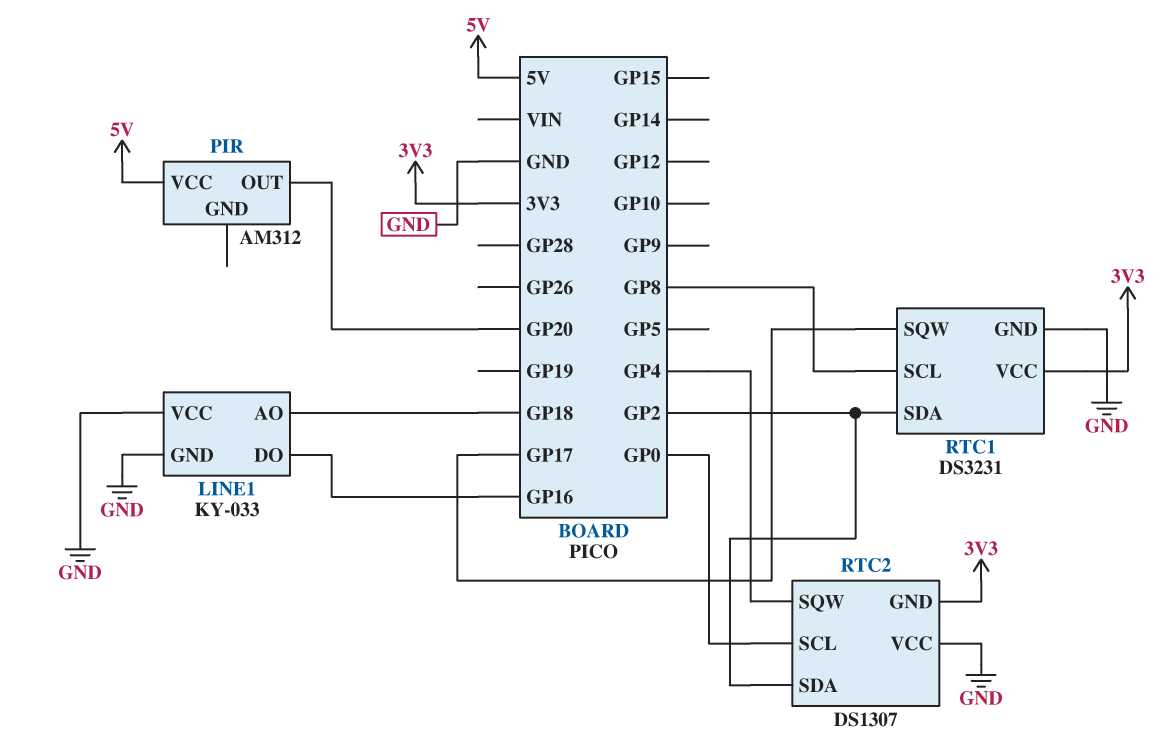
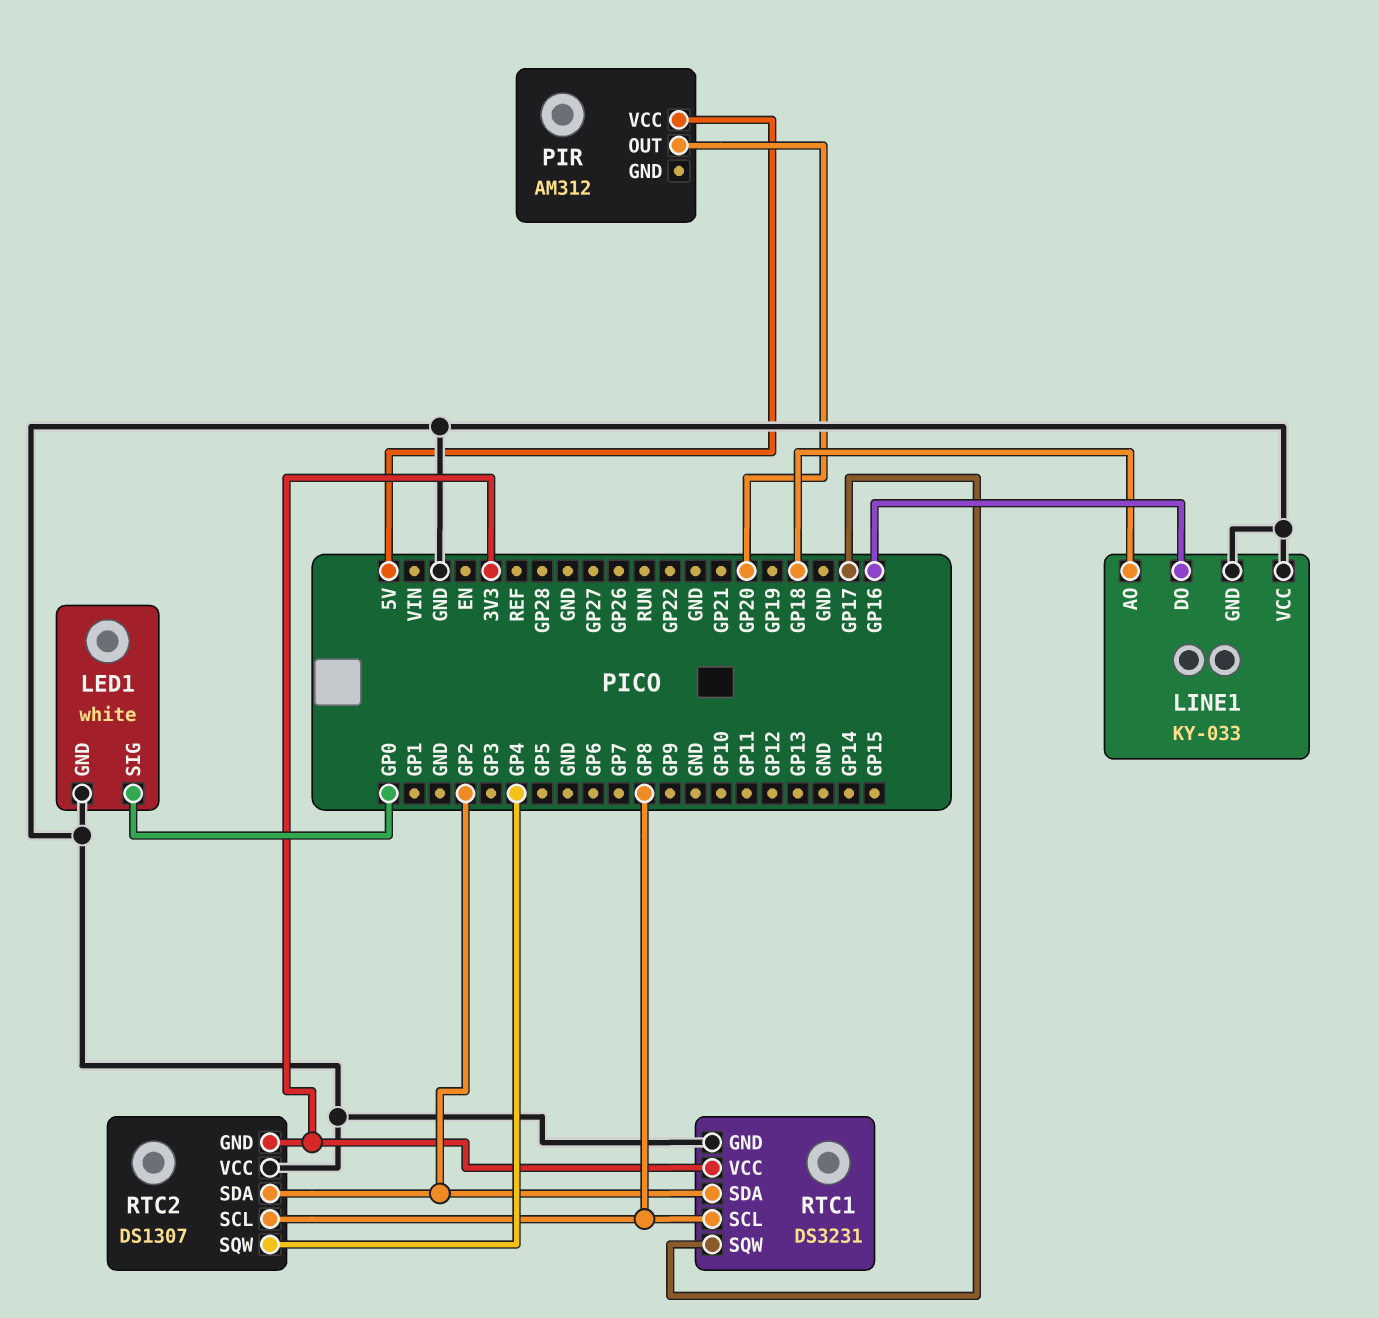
LED1: none -> white
LED1 pin GND: none -> GND
LED1 pin SIG: none -> GP0
RTC2 pin SCL: GP0 -> GP8

